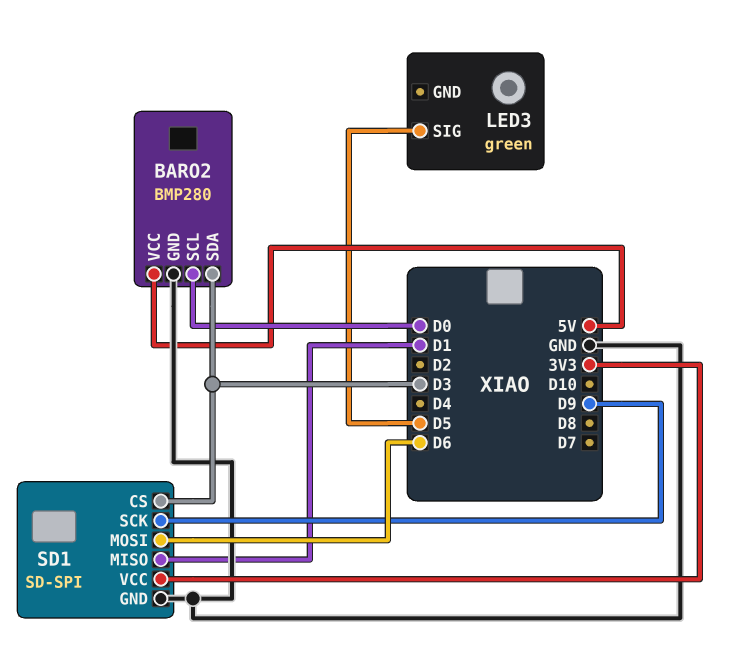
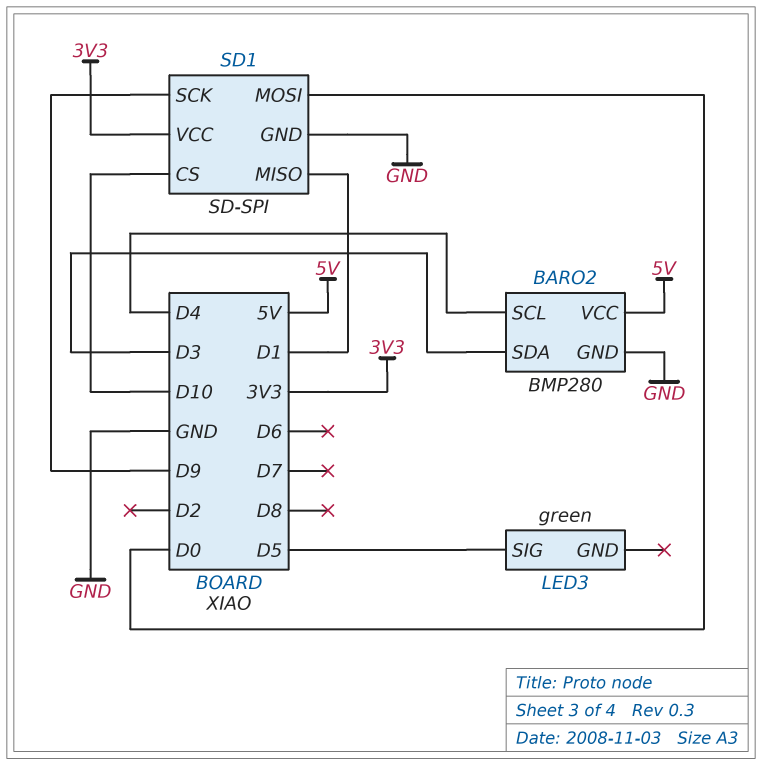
BARO2 pin SCL: D0 -> D4
SD1 pin CS: D3 -> D10
SD1 pin MOSI: D6 -> D0

